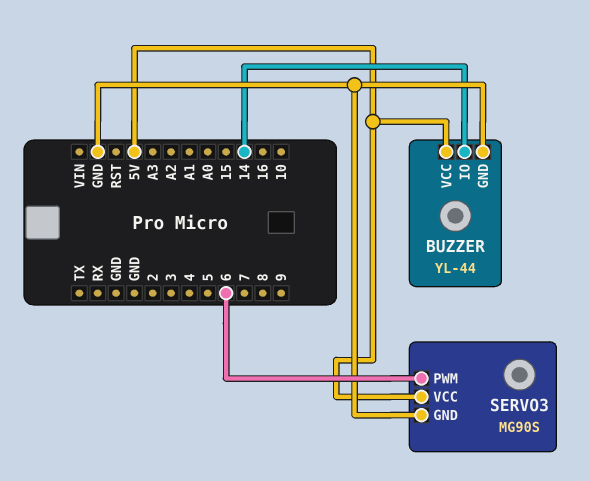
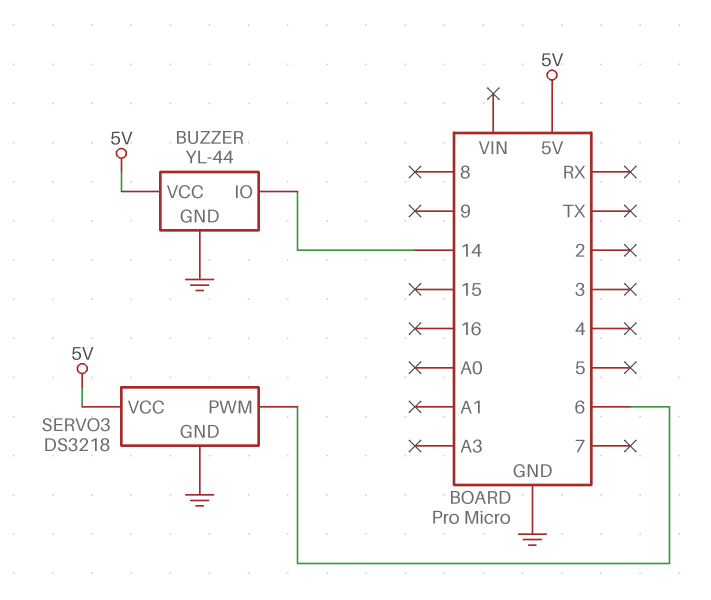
SERVO3: MG90S -> DS3218

